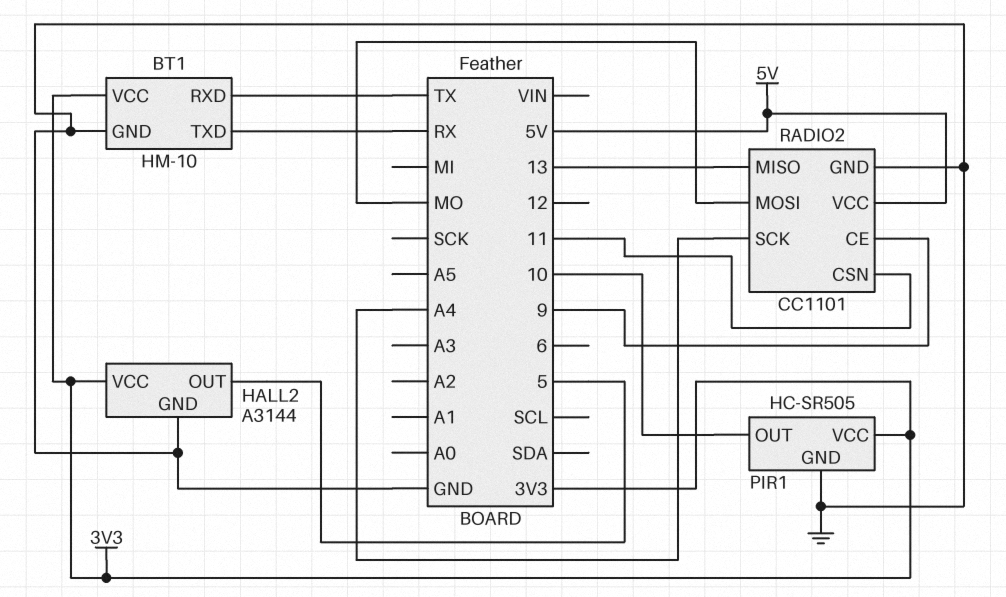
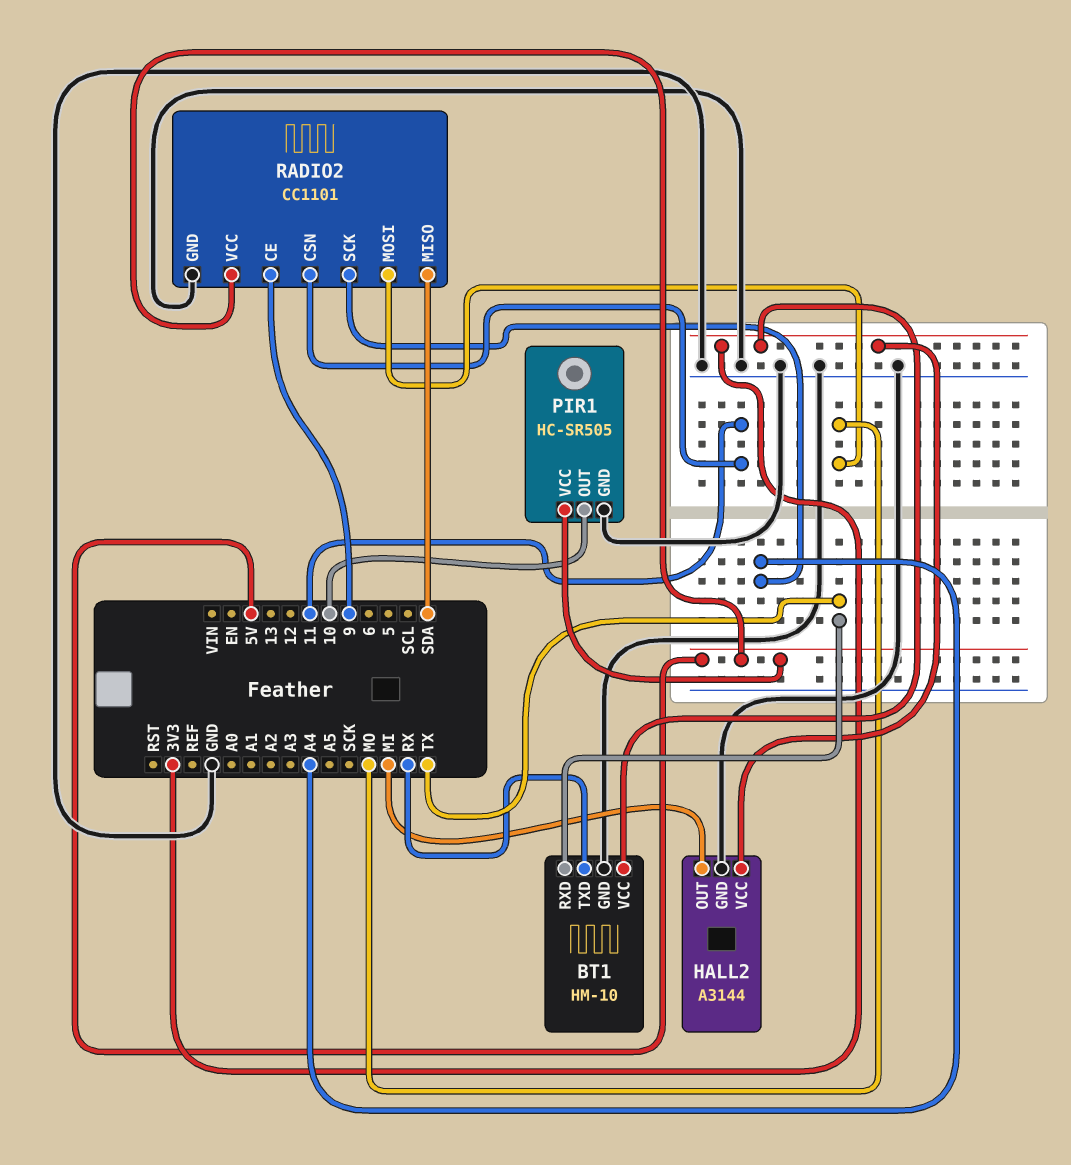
HALL2 pin OUT: 5 -> MI
PIR1 pin VCC: 3V3 -> 5V
RADIO2 pin MISO: 13 -> SDA

